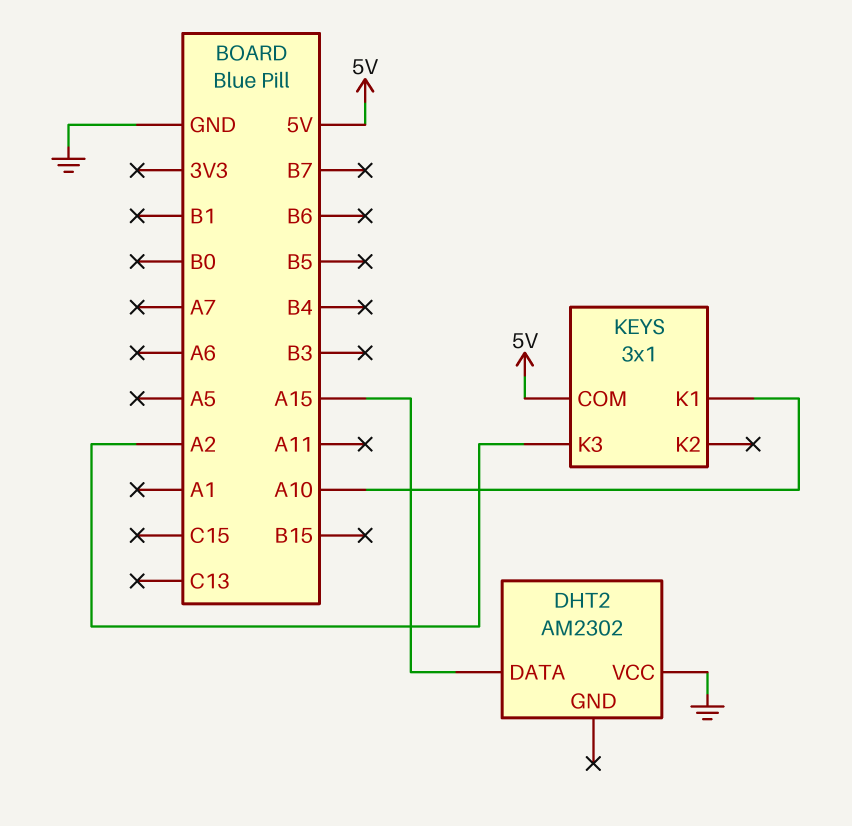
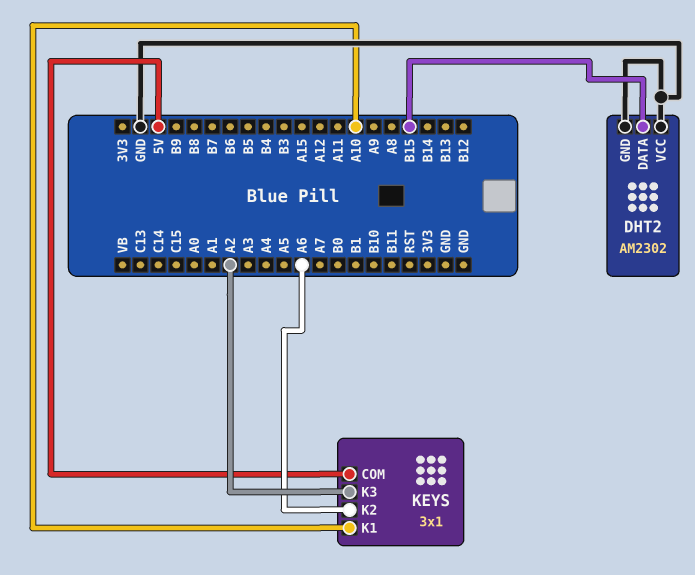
DHT2 pin DATA: A15 -> B15
DHT2 pin GND: none -> GND
KEYS pin K2: none -> A6

